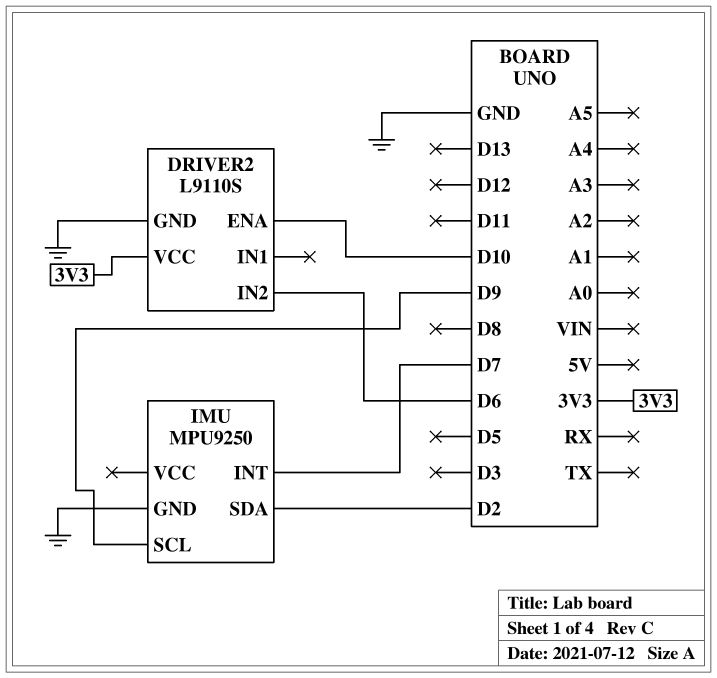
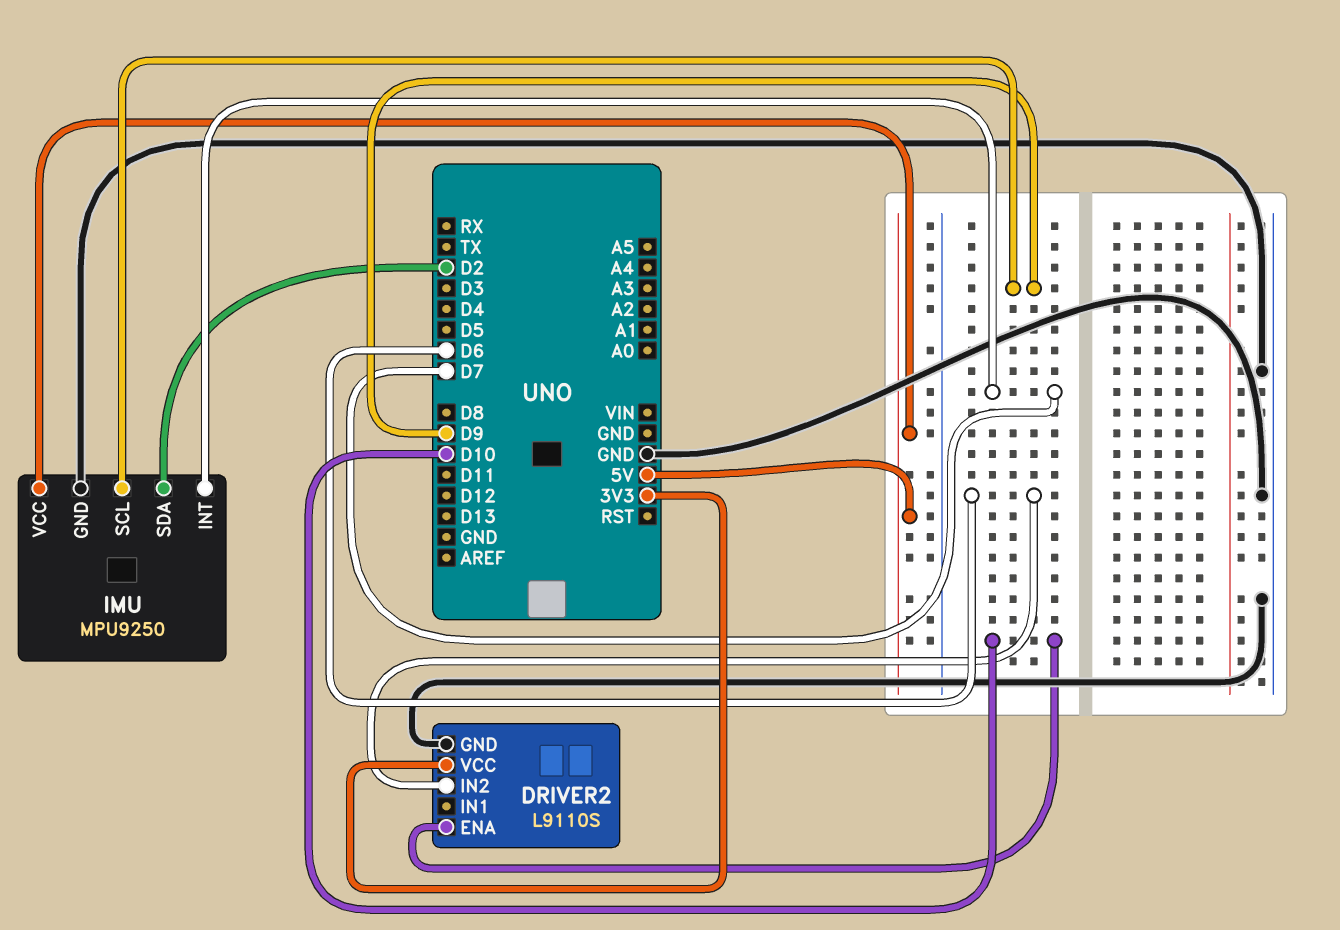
IMU pin VCC: none -> 5V

